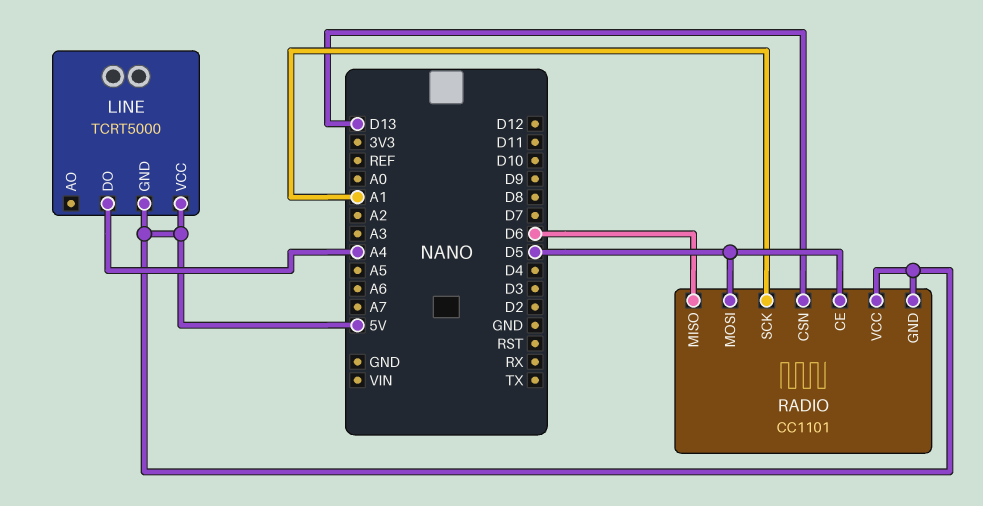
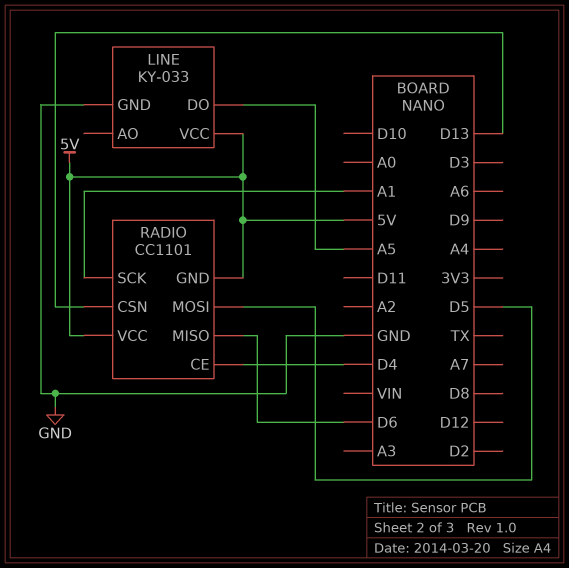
LINE: TCRT5000 -> KY-033
LINE pin DO: A4 -> A5
LINE pin GND: 5V -> GND
RADIO pin CE: D5 -> D4

